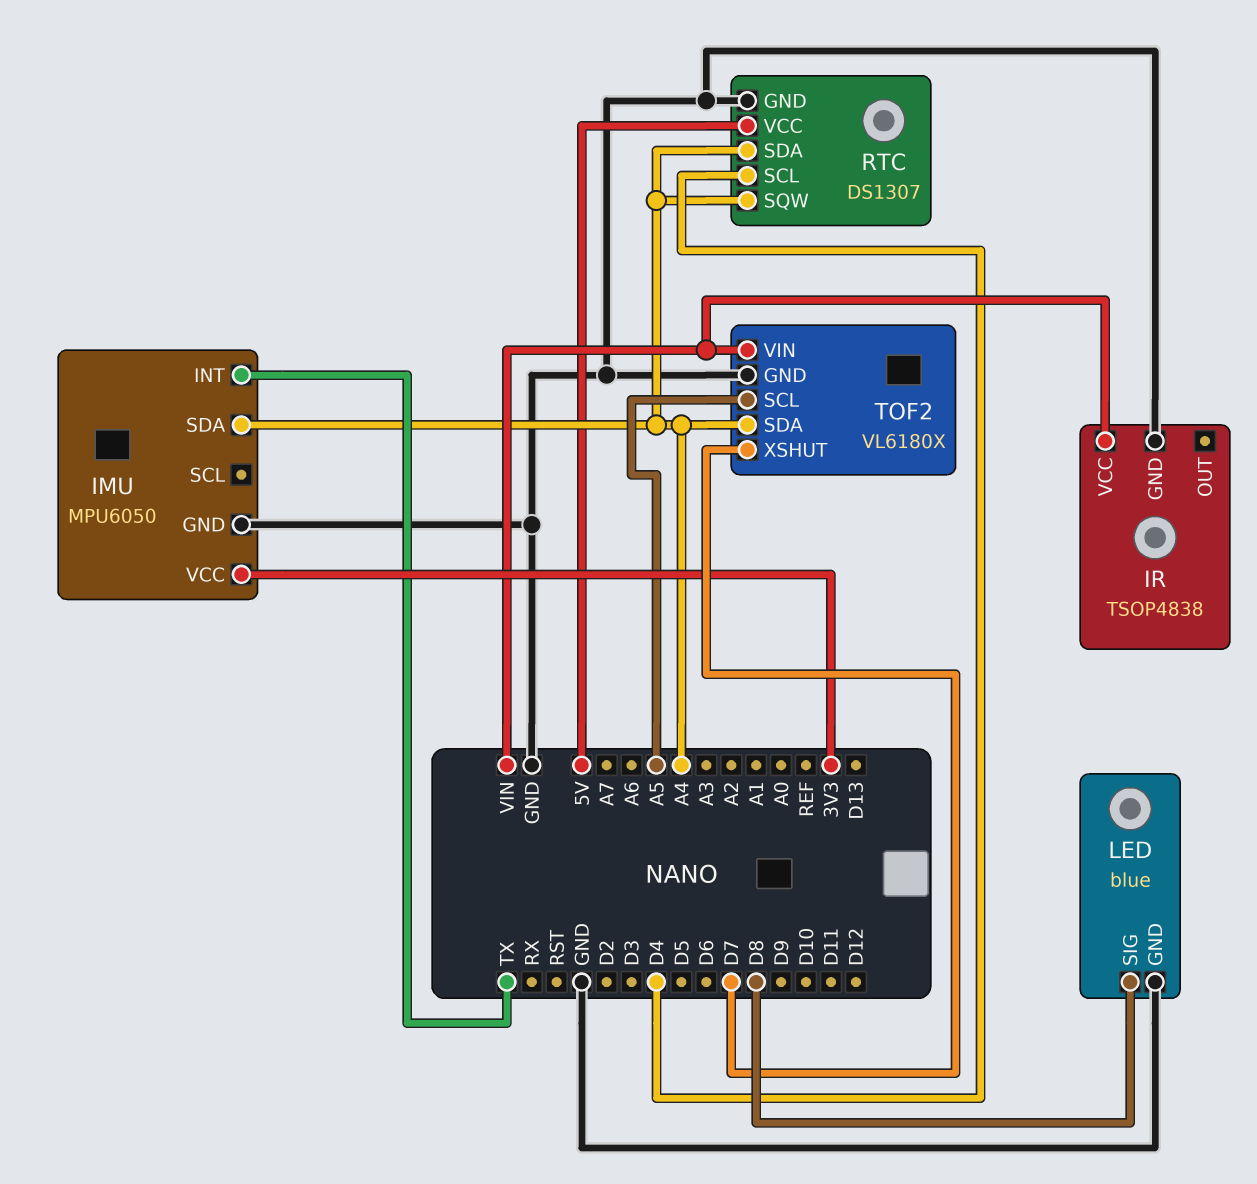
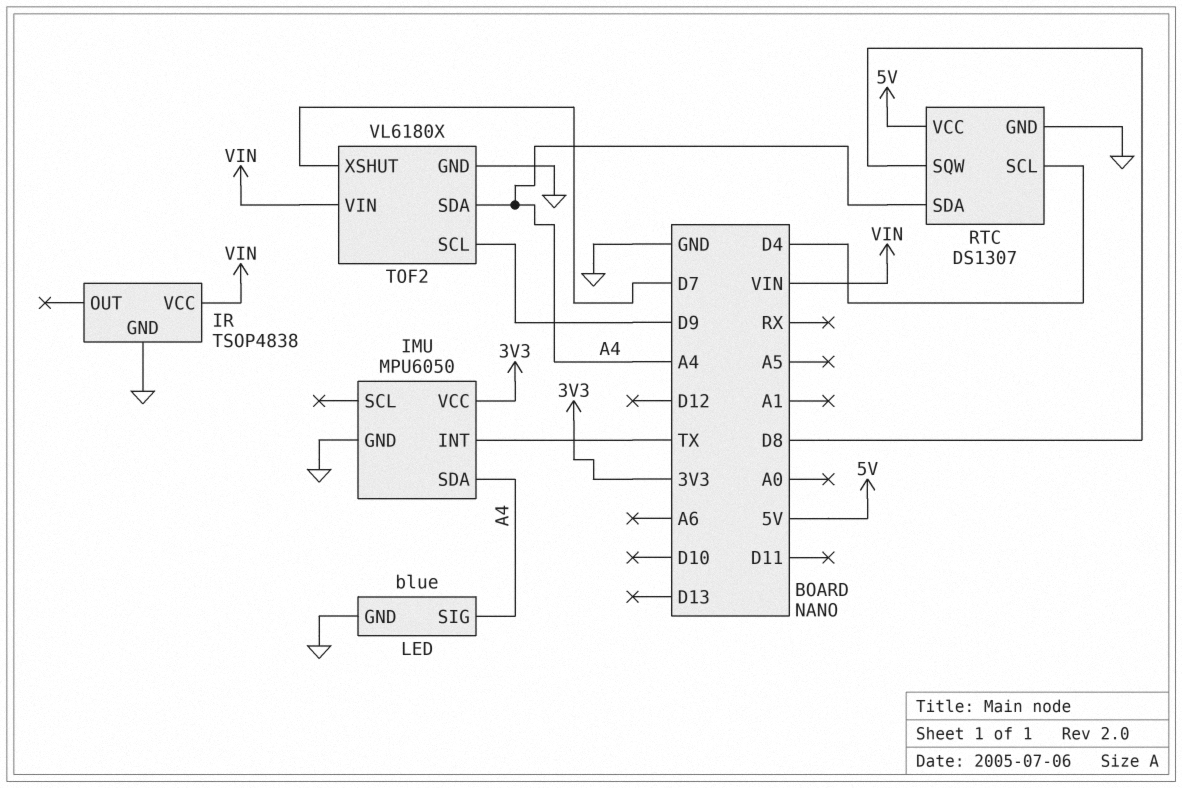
LED pin SIG: D8 -> A4
RTC pin SQW: A4 -> D8
TOF2 pin SCL: A5 -> D9

